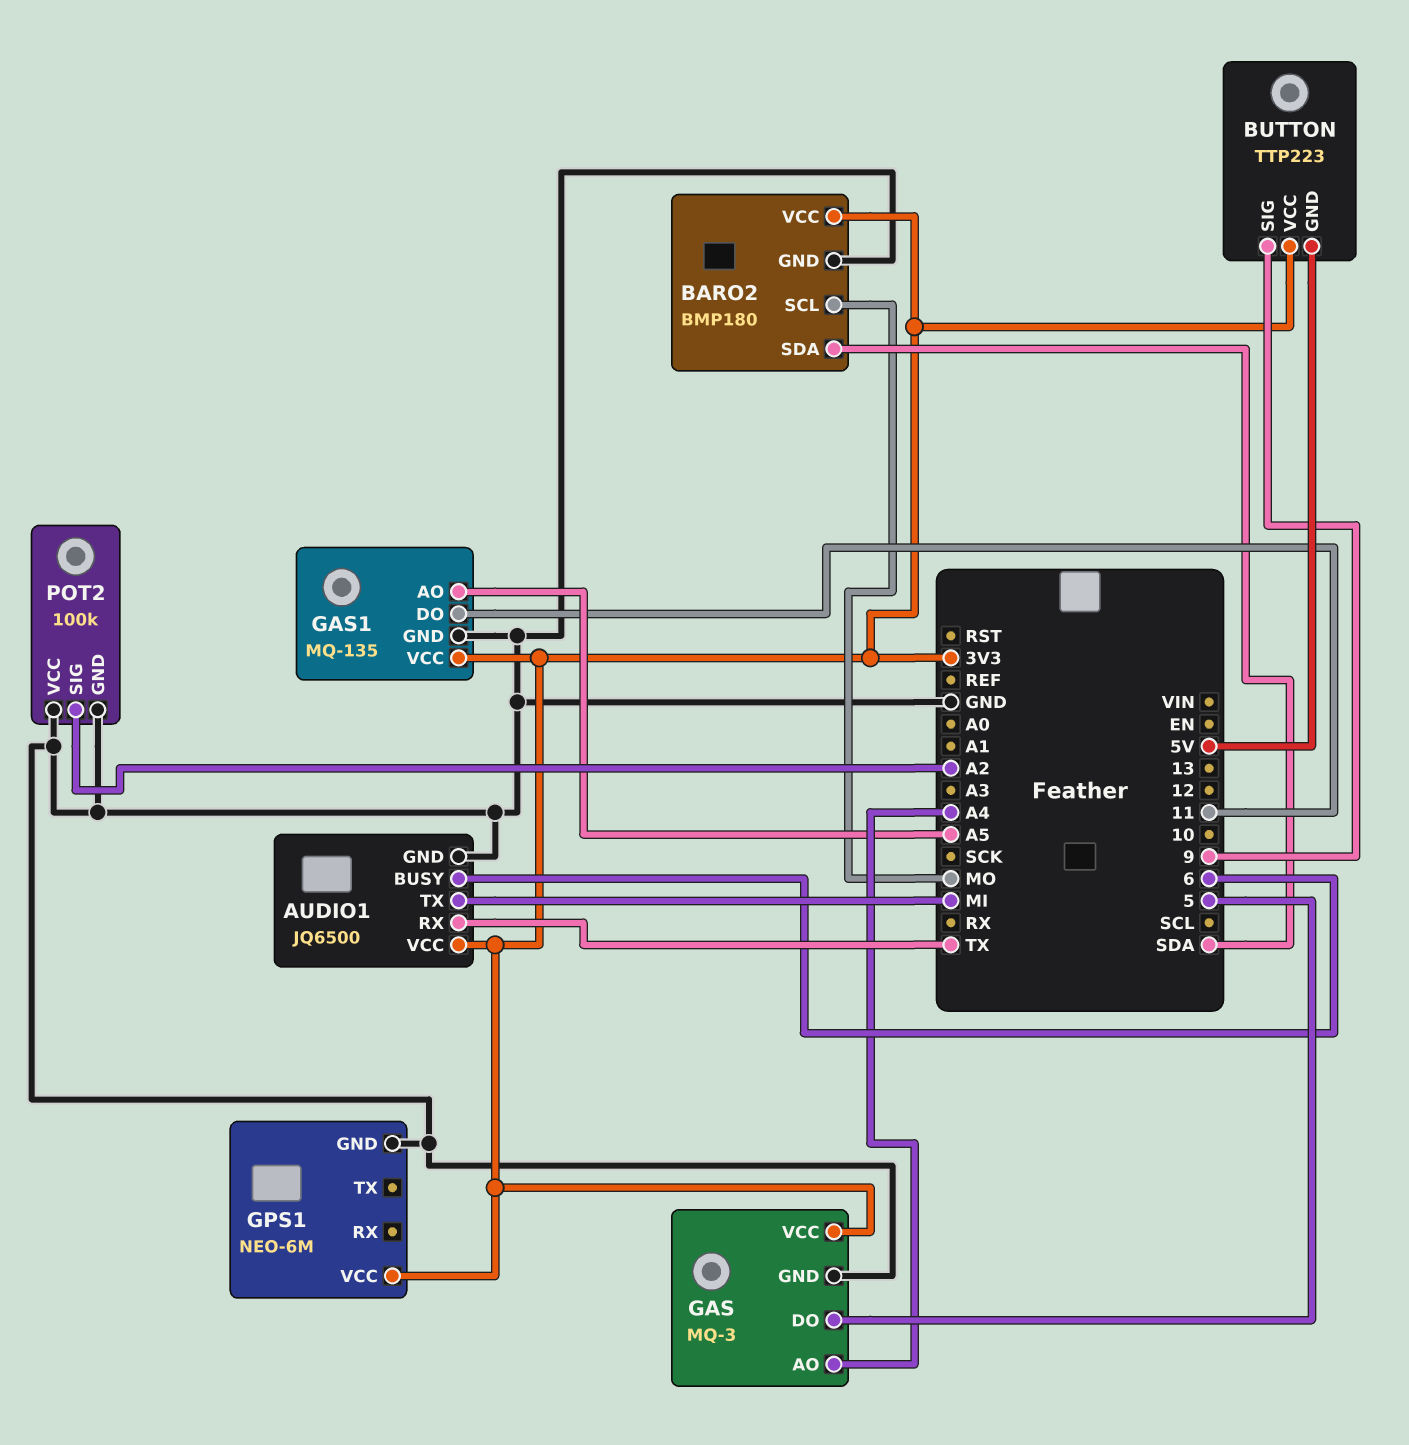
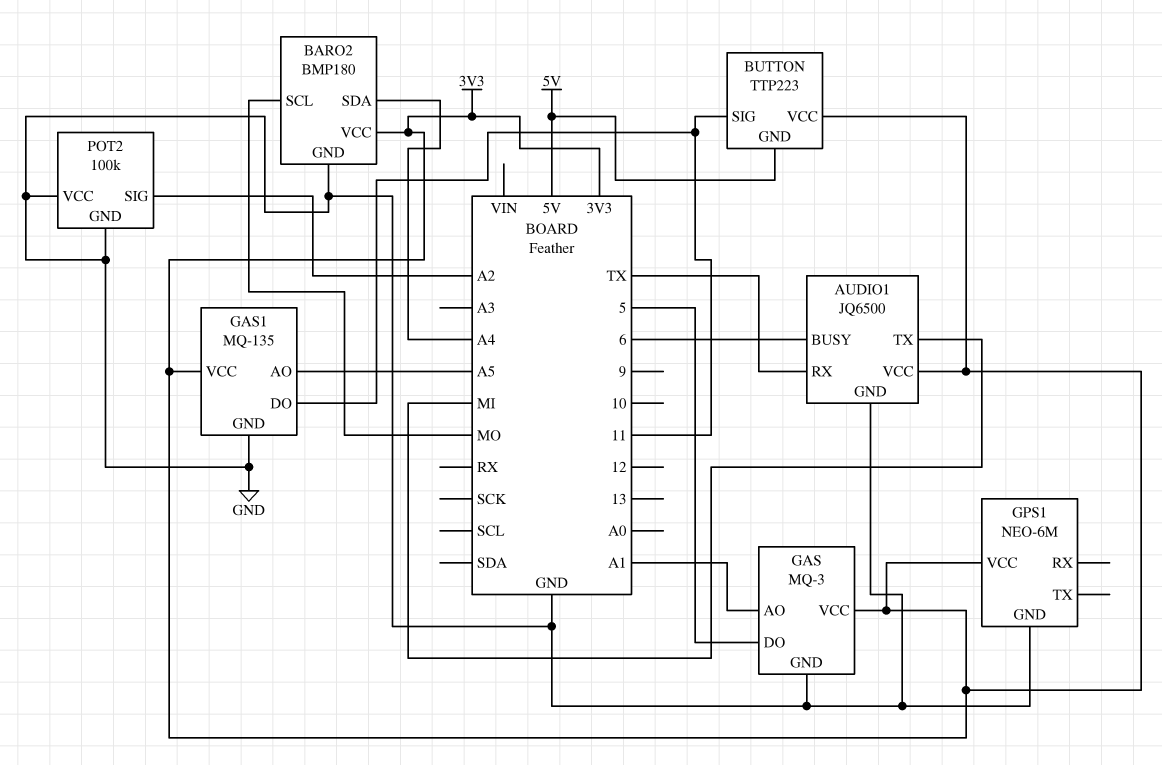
BARO2 pin SDA: SDA -> A4
BUTTON pin SIG: 9 -> 11
GAS pin AO: A4 -> A1

